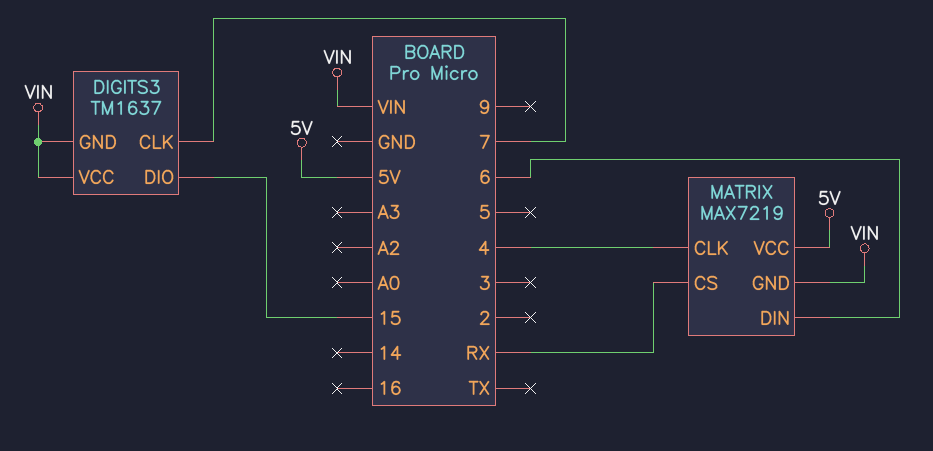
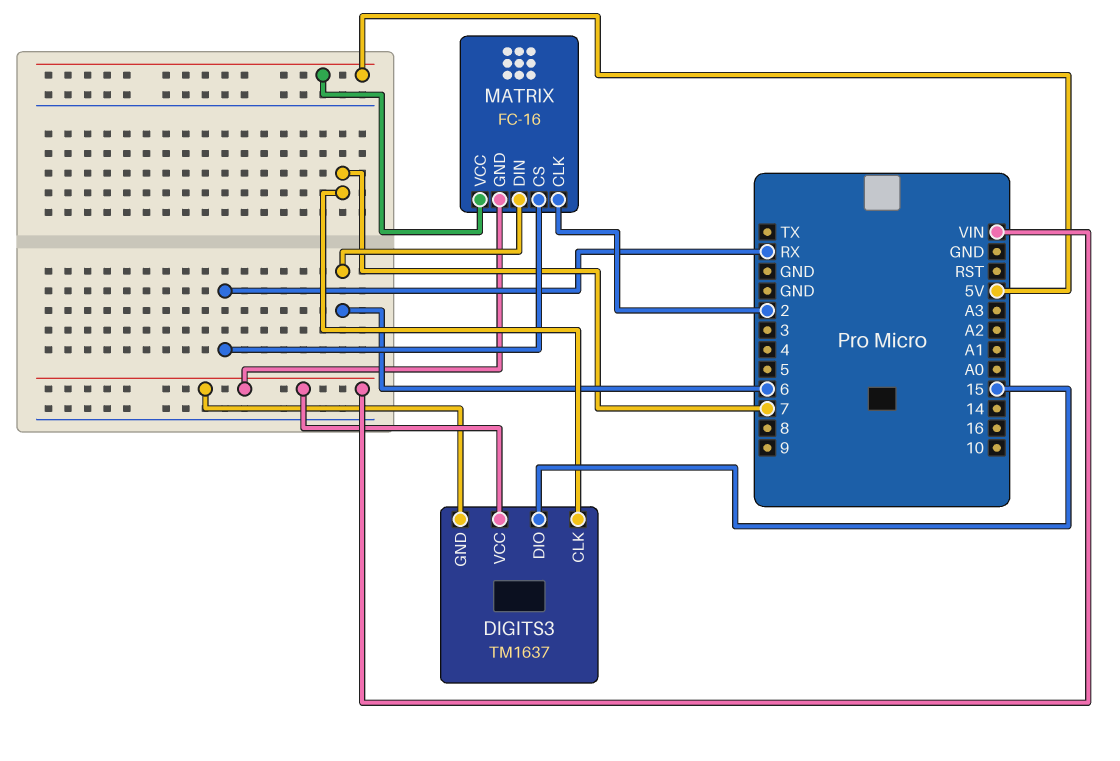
MATRIX: MAX7219 -> FC-16
MATRIX pin CLK: 4 -> 2

